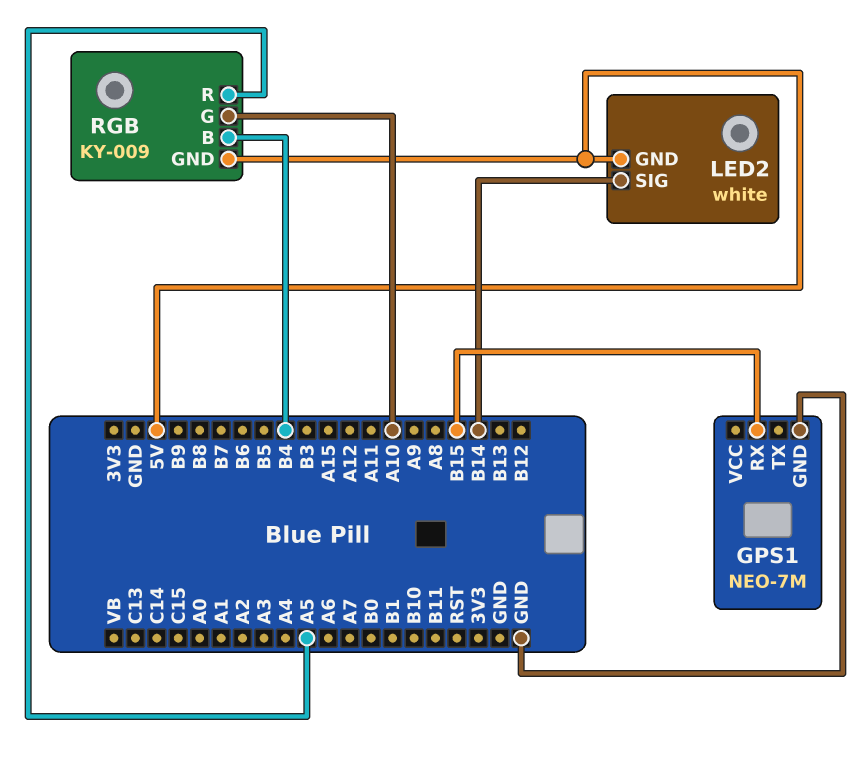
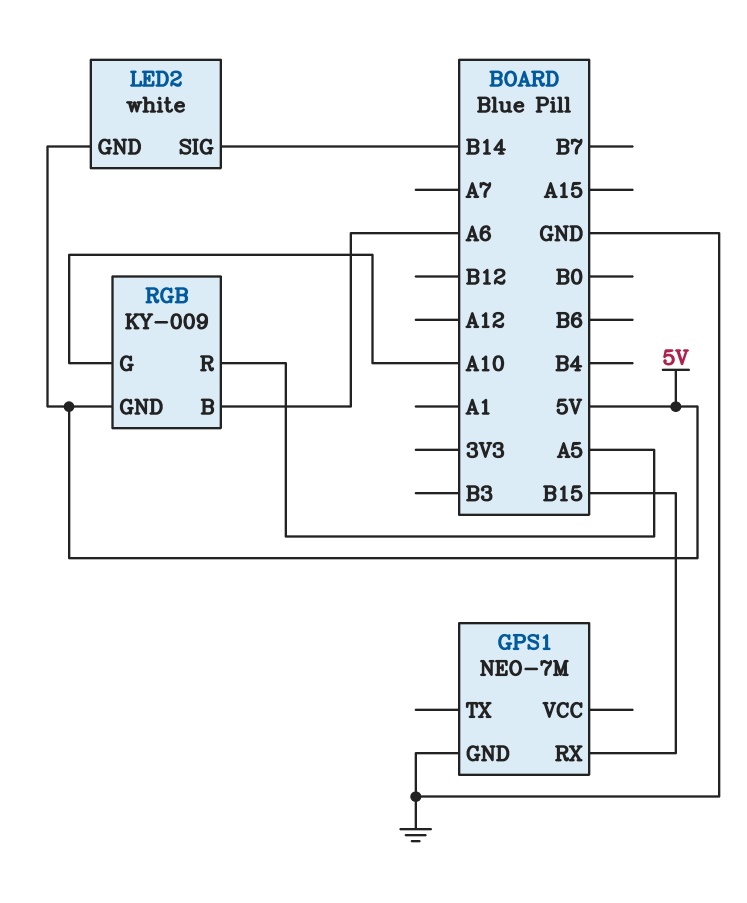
RGB pin B: B4 -> A6

